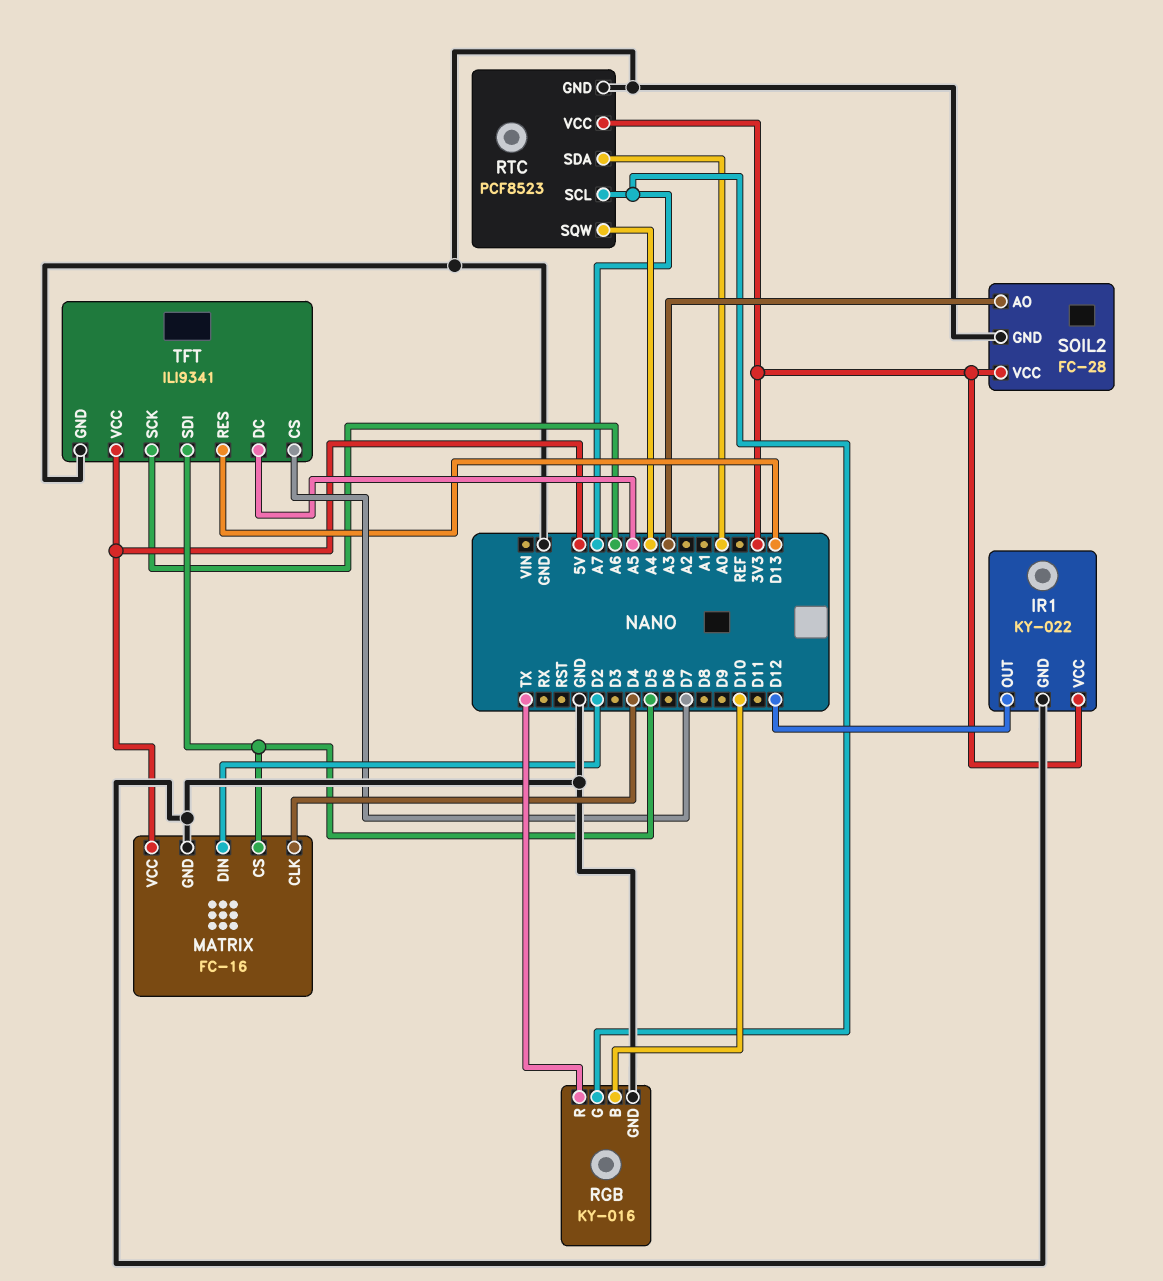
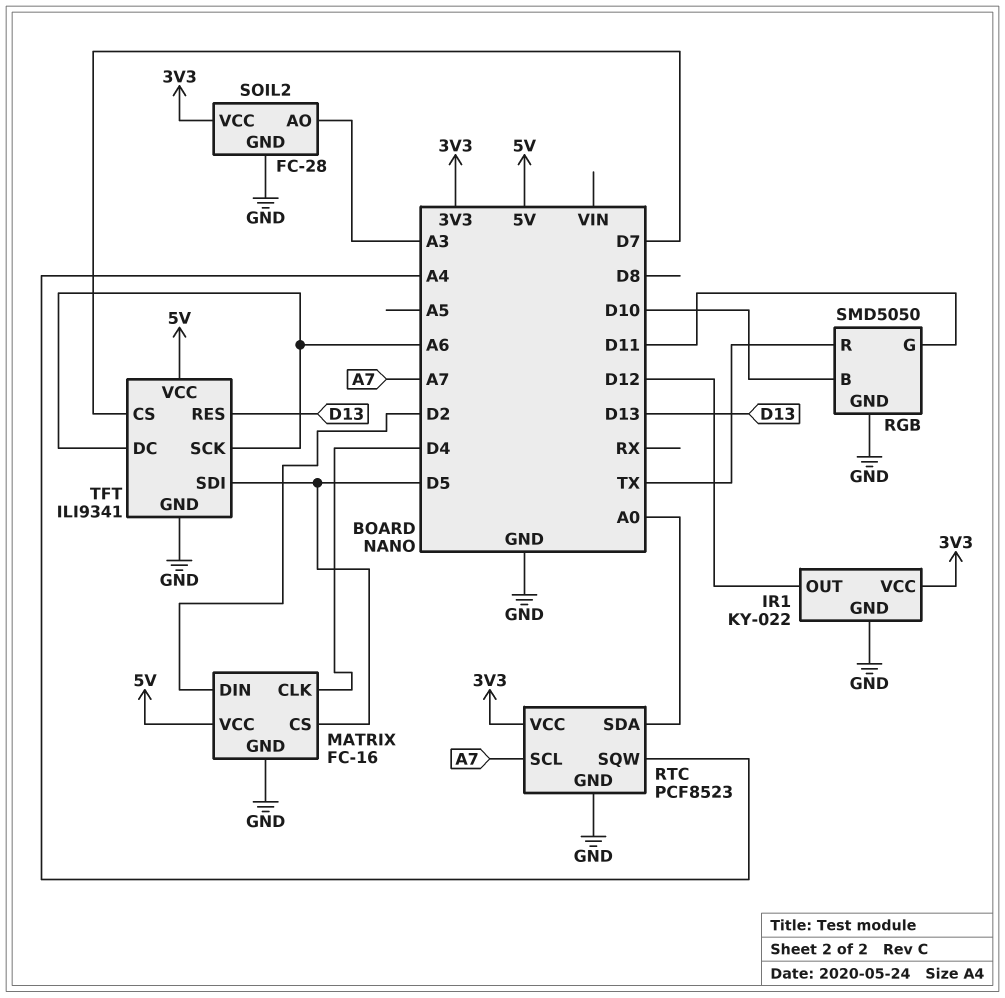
RGB: KY-016 -> SMD5050
RGB pin G: A7 -> D11
TFT pin DC: A5 -> A6

